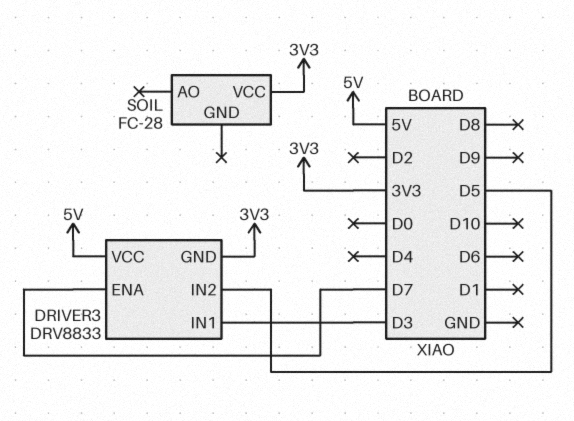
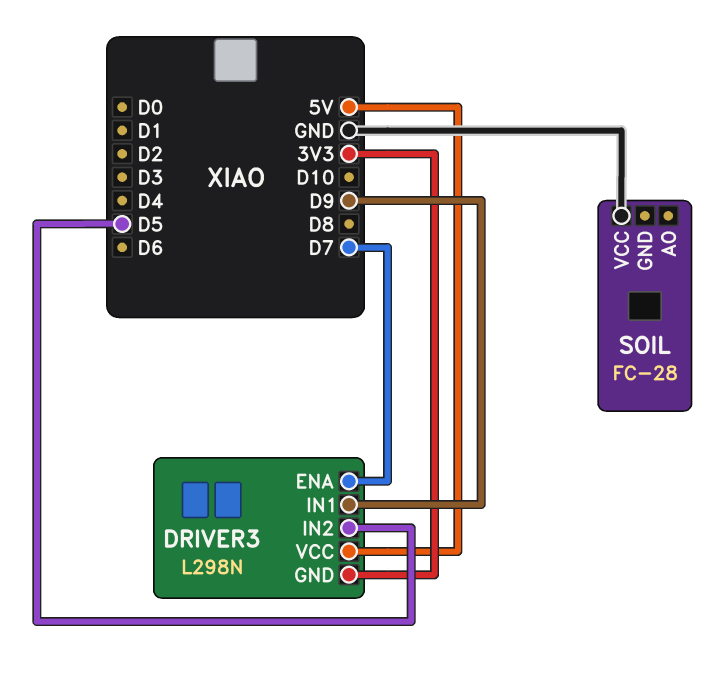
DRIVER3: DRV8833 -> L298N
DRIVER3 pin IN1: D3 -> D9
SOIL pin VCC: 3V3 -> GND

